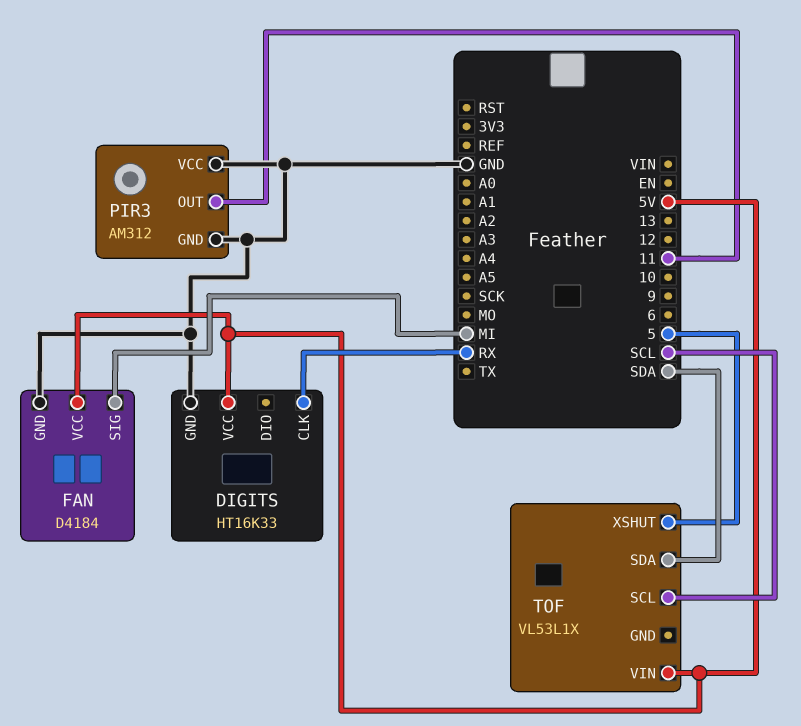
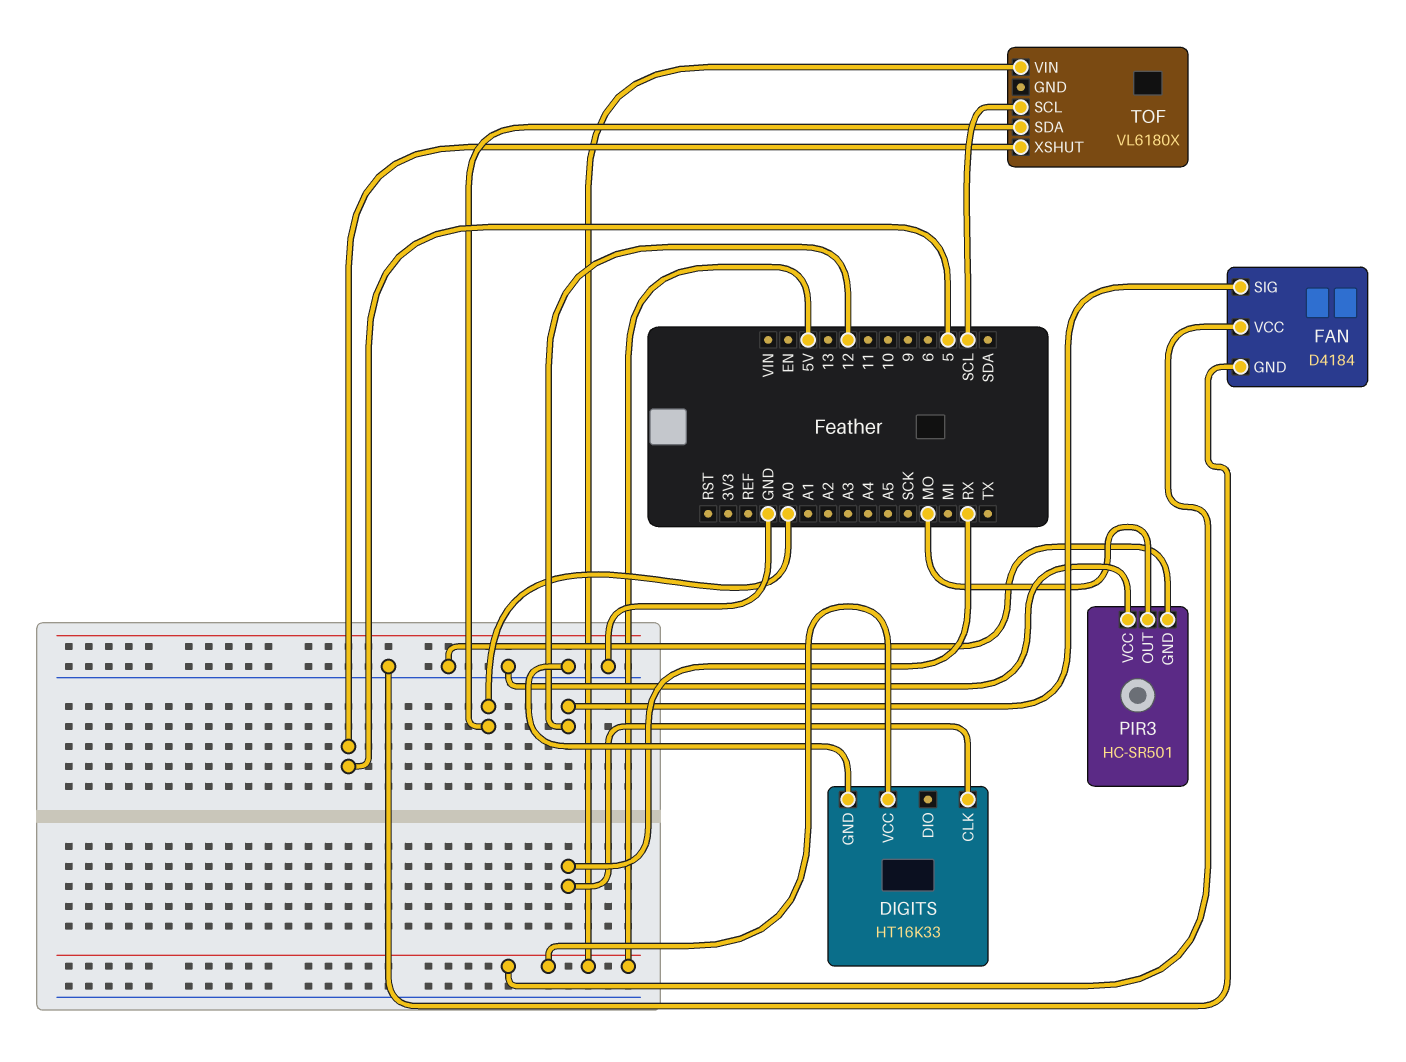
FAN pin SIG: MI -> 12
PIR3: AM312 -> HC-SR501
PIR3 pin OUT: 11 -> MO
TOF: VL53L1X -> VL6180X
TOF pin SDA: SDA -> A0

